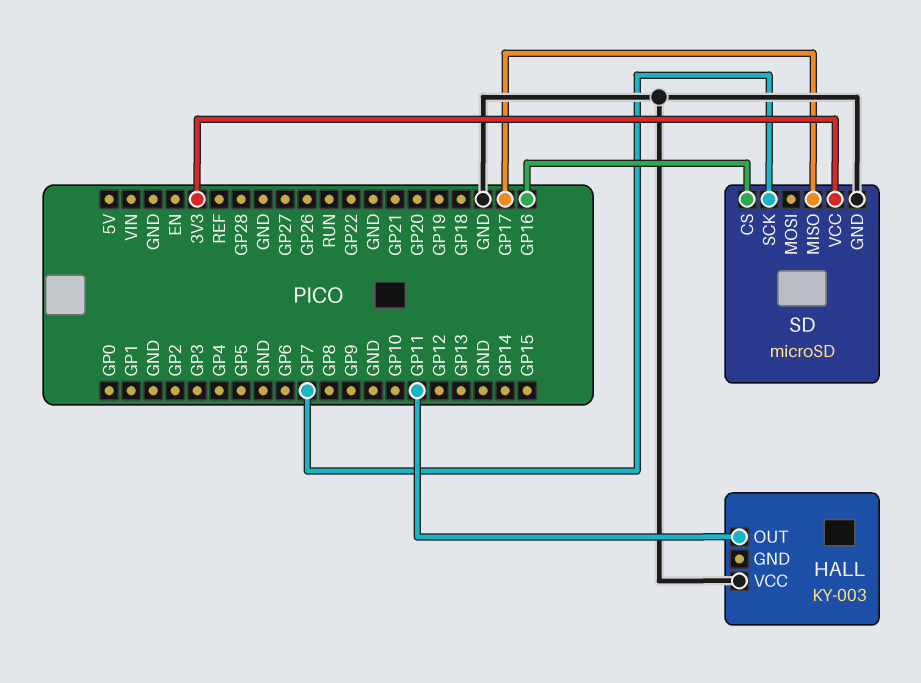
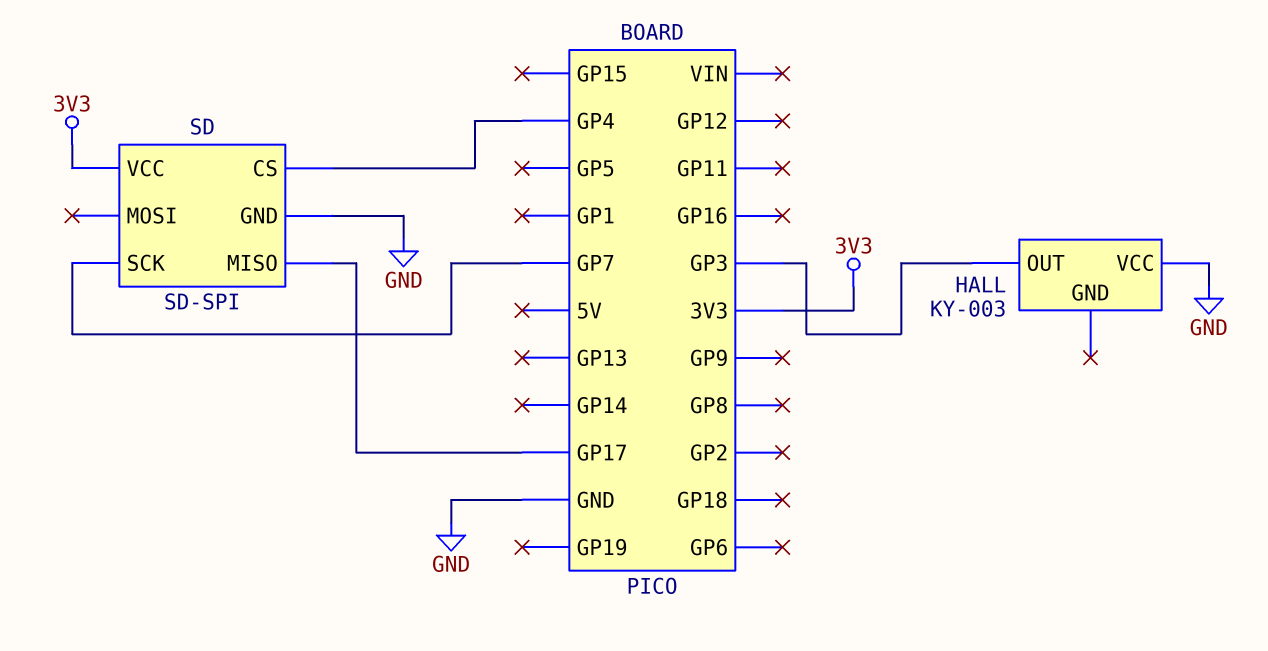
HALL pin OUT: GP11 -> GP3
SD: microSD -> SD-SPI
SD pin CS: GP16 -> GP4

